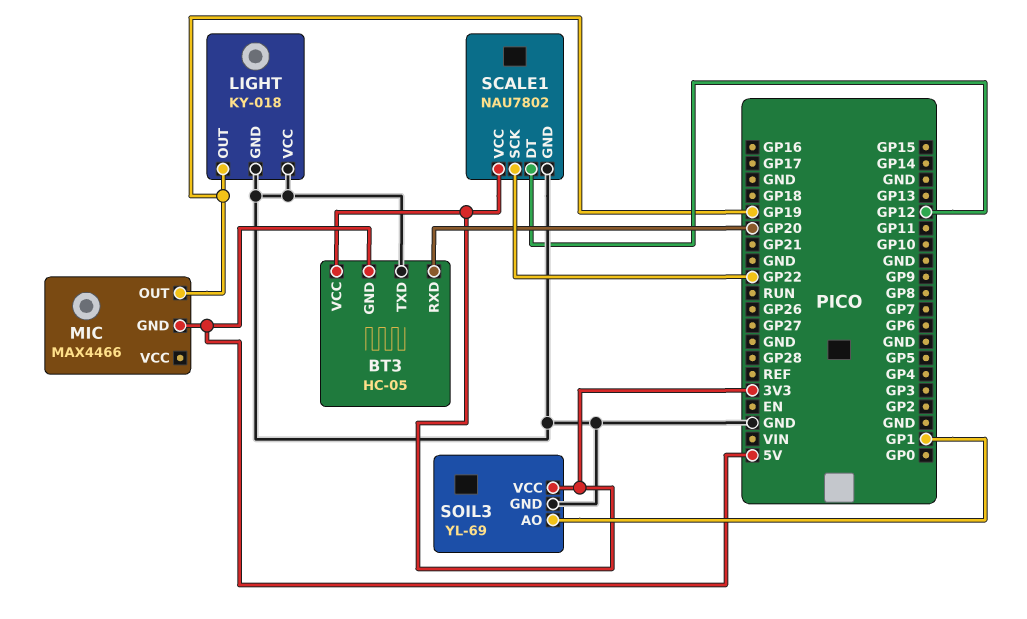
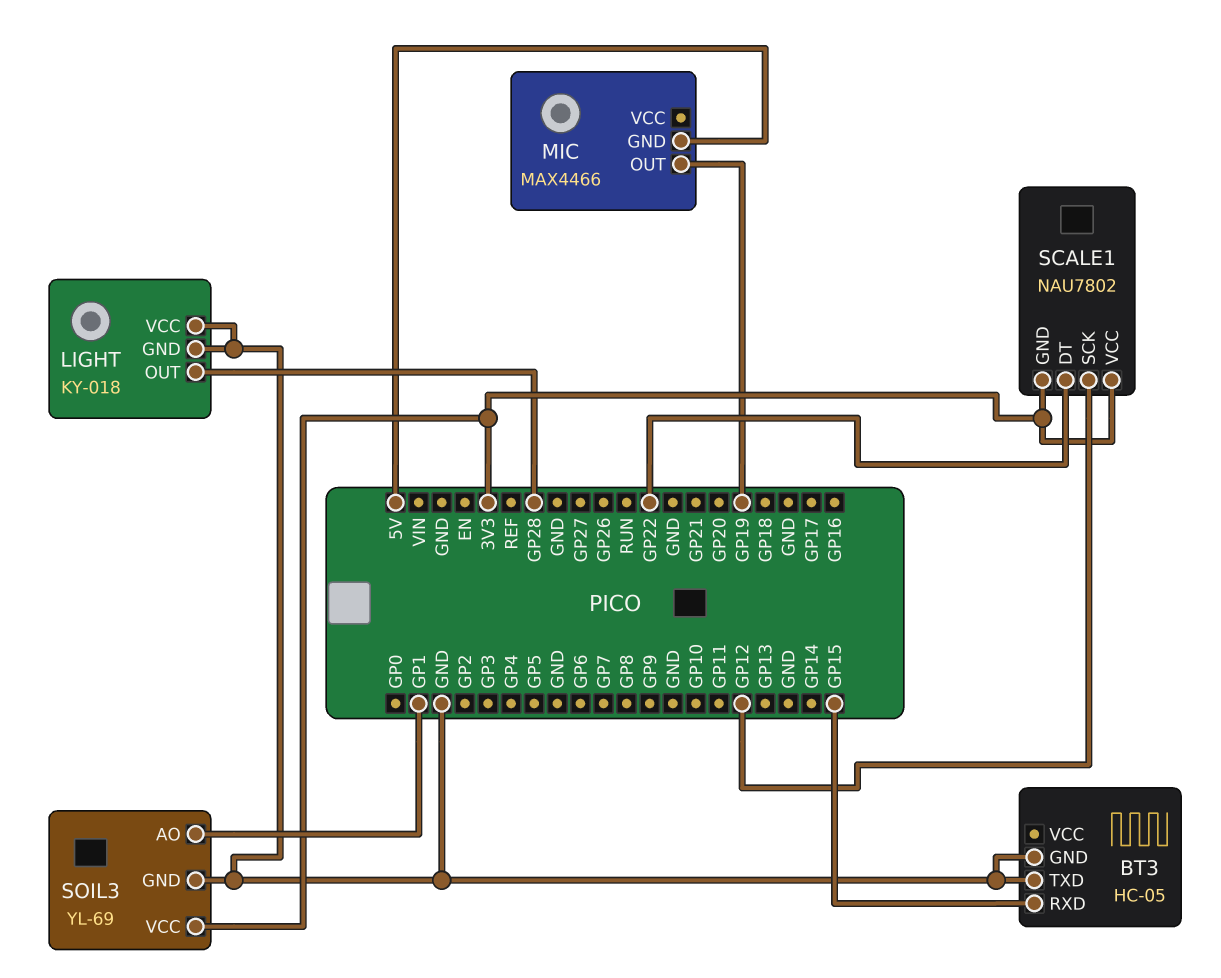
BT3 pin GND: 5V -> GND
BT3 pin RXD: GP20 -> GP15
BT3 pin VCC: 3V3 -> none
LIGHT pin OUT: GP19 -> GP28
SCALE1 pin DT: GP12 -> GP22
SCALE1 pin GND: GND -> 3V3
SCALE1 pin SCK: GP22 -> GP12

